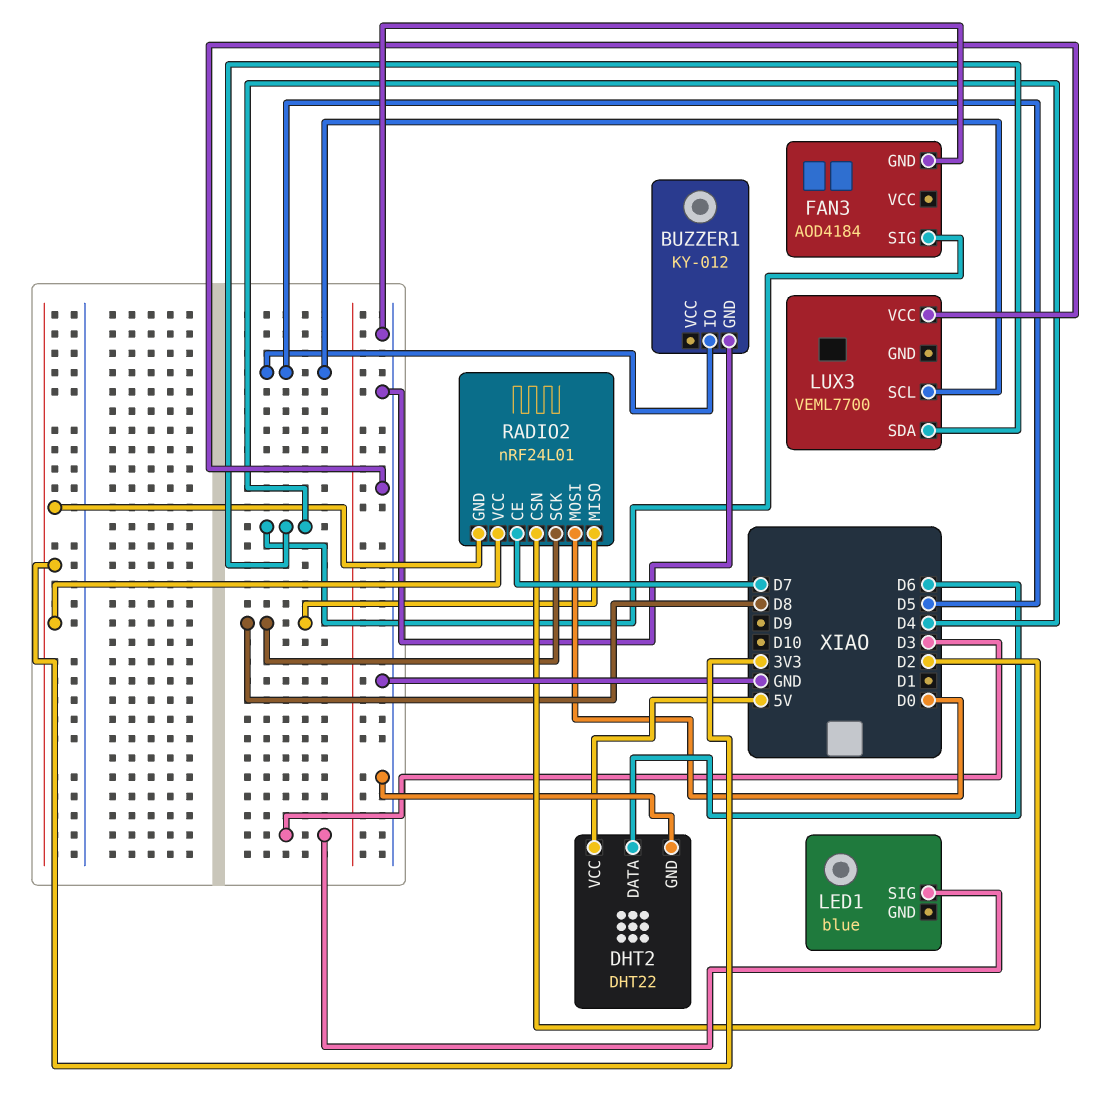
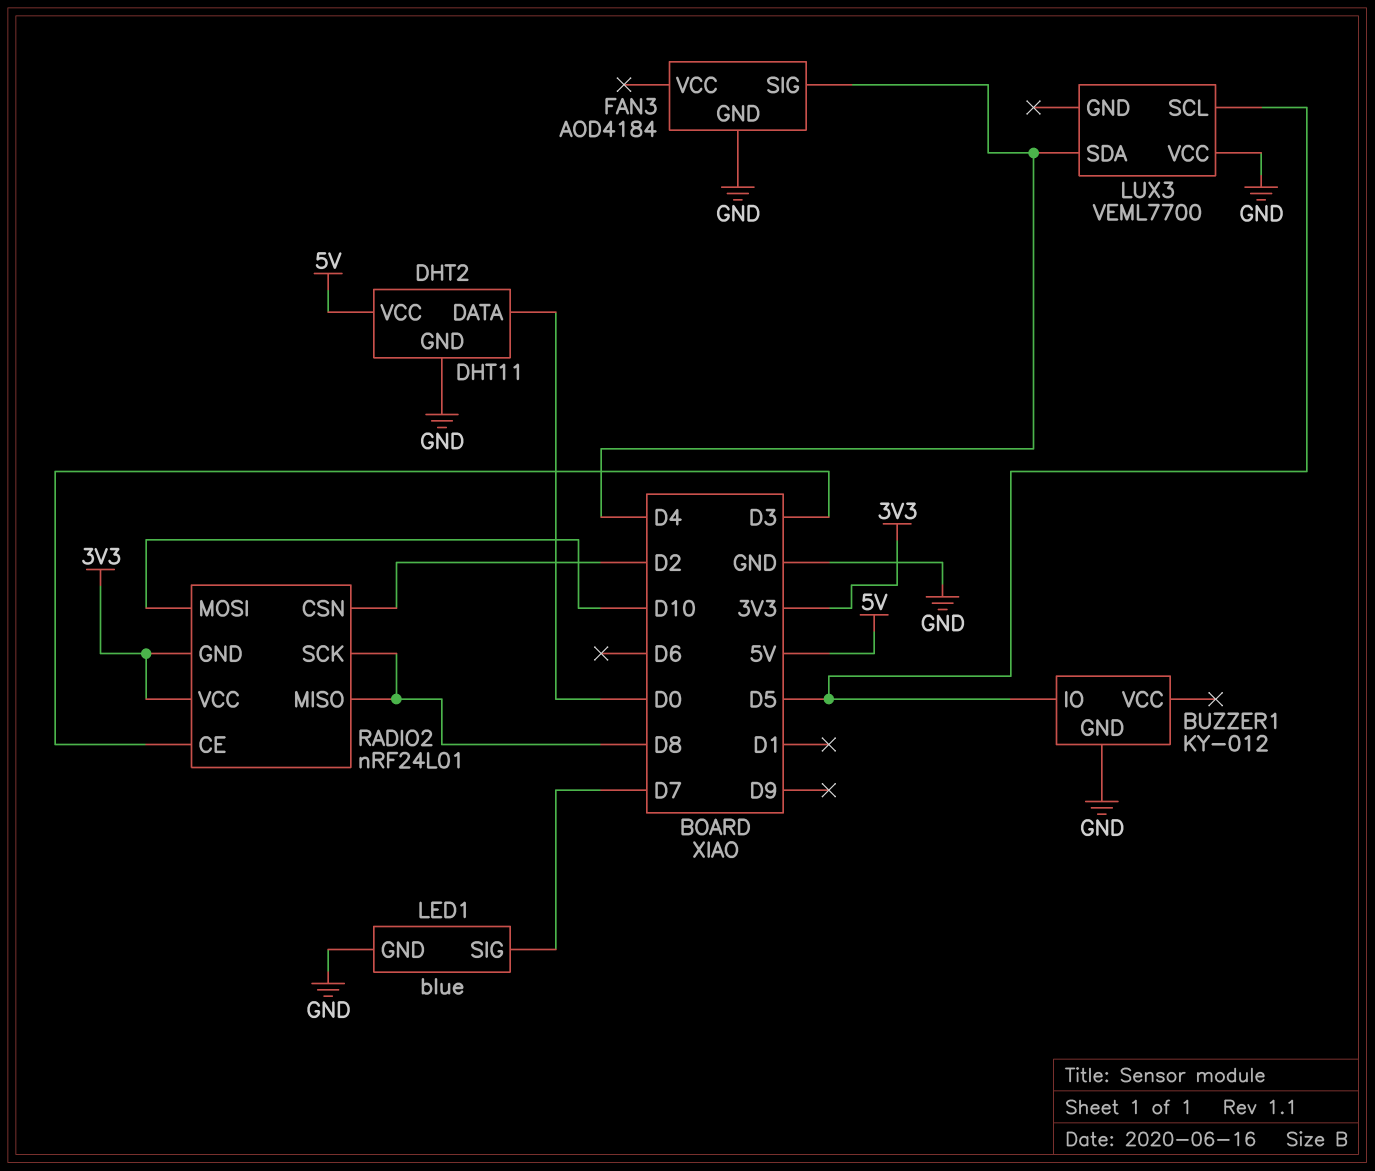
DHT2: DHT22 -> DHT11
DHT2 pin DATA: D6 -> D0
LED1 pin GND: none -> GND
LED1 pin SIG: D3 -> D7
RADIO2 pin CE: D7 -> D3
RADIO2 pin MOSI: D0 -> D10

